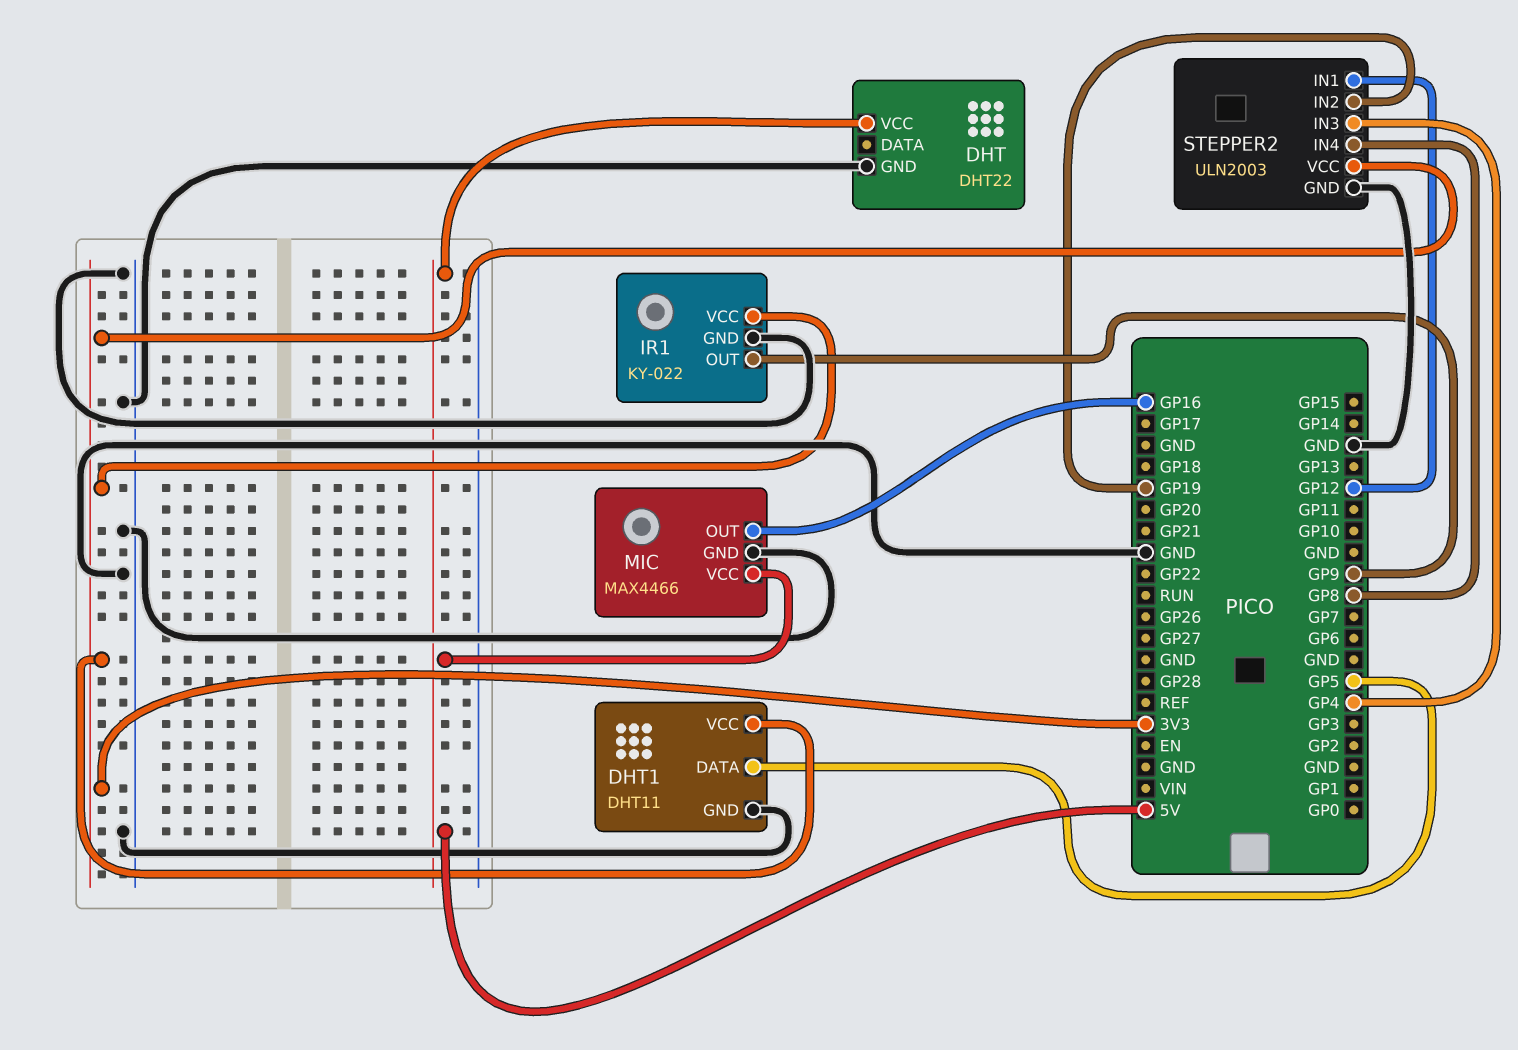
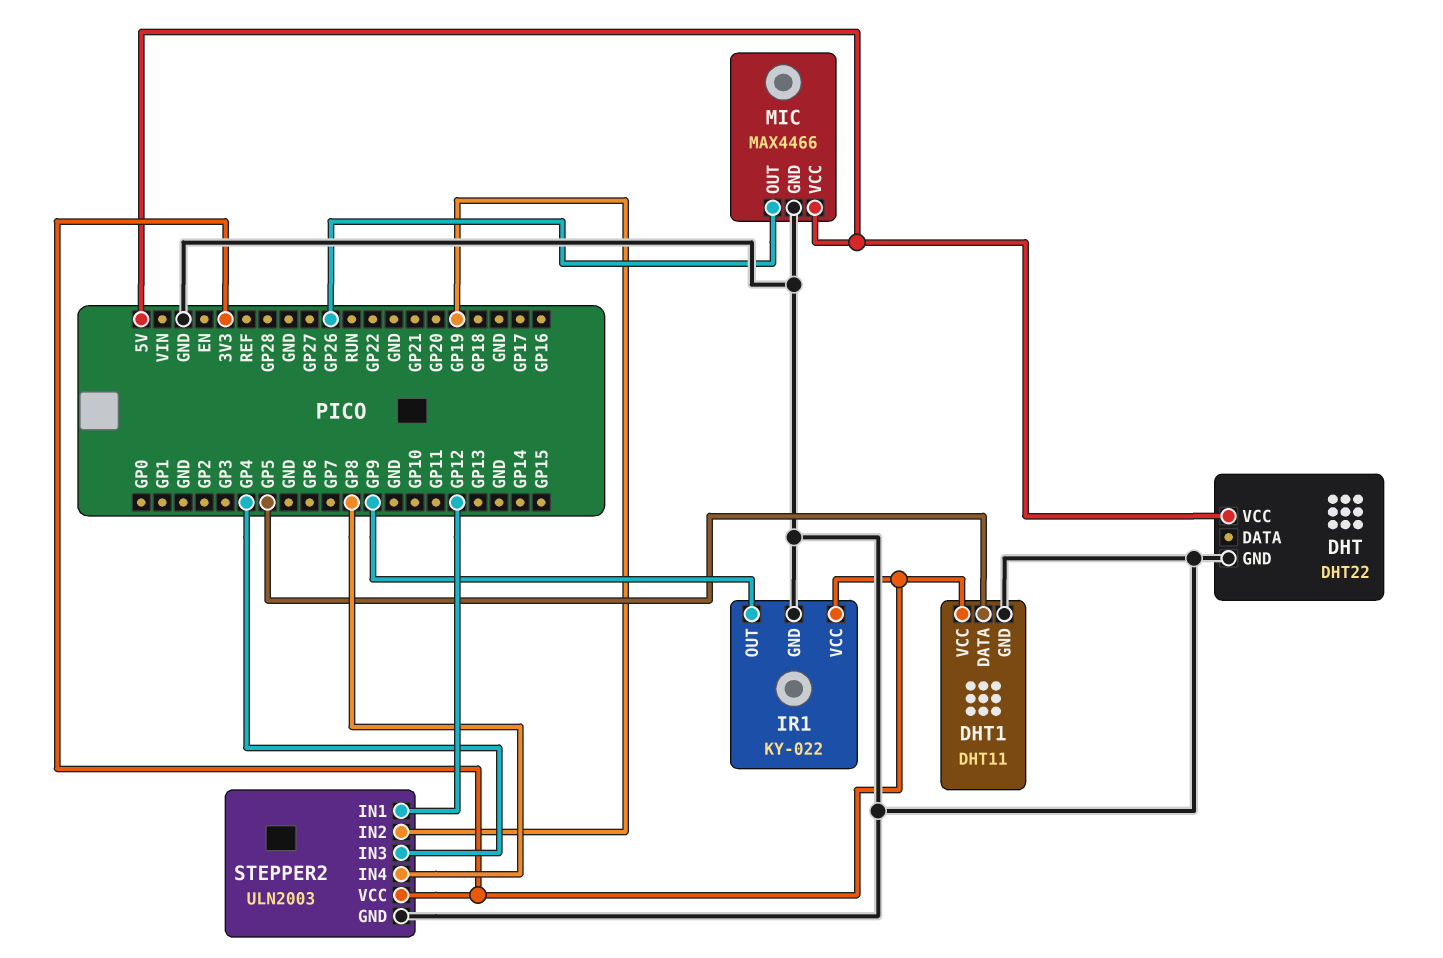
MIC pin OUT: GP16 -> GP26

